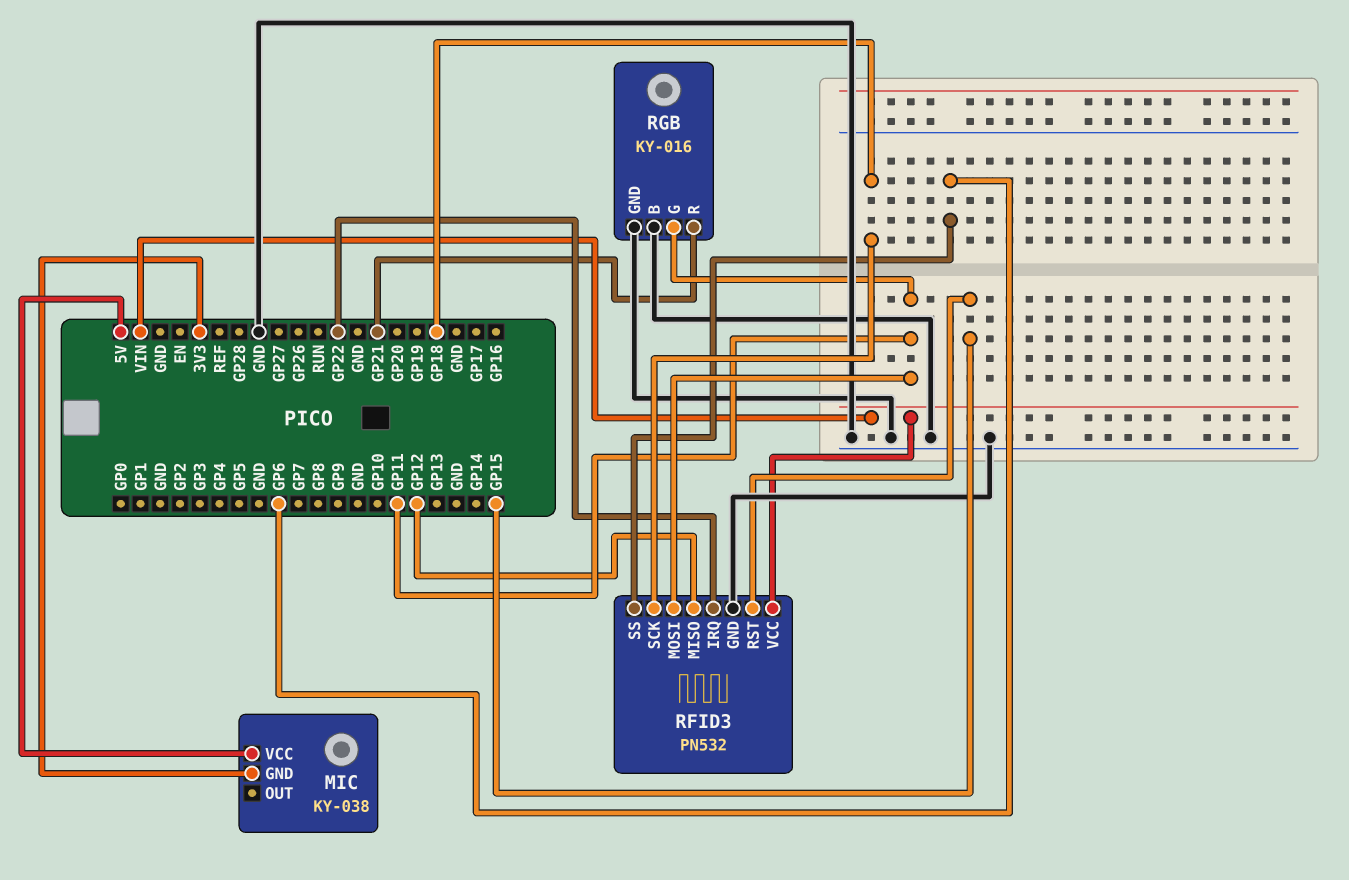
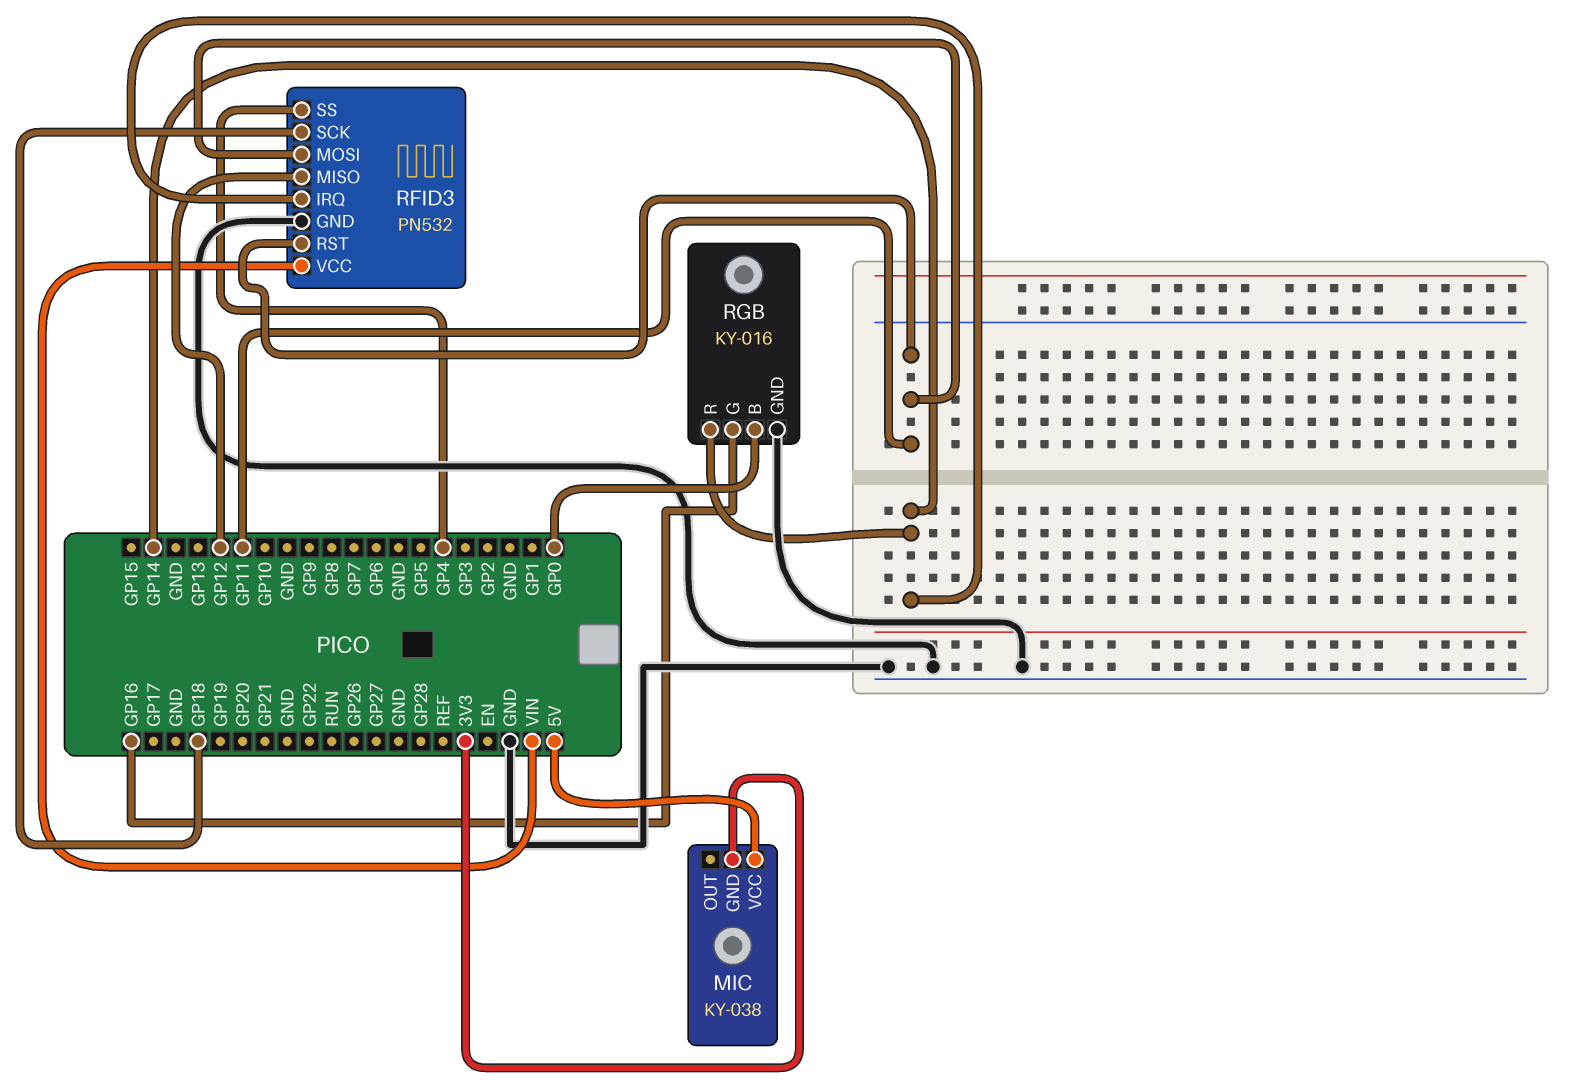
RFID3 pin IRQ: GP22 -> GP14
RFID3 pin RST: GP15 -> GP11
RFID3 pin SS: GP6 -> GP4
RGB pin B: GND -> GP0
RGB pin G: GP11 -> GP16
RGB pin R: GP21 -> GP14

